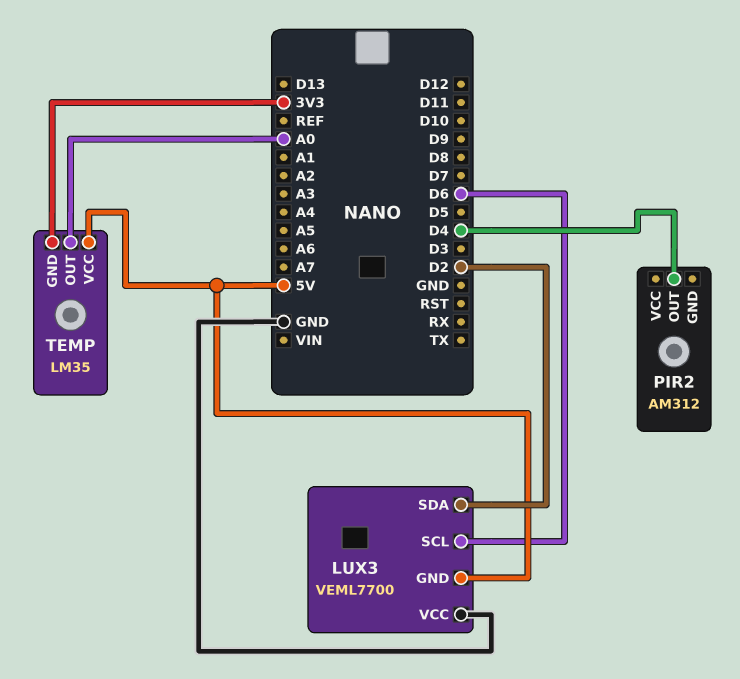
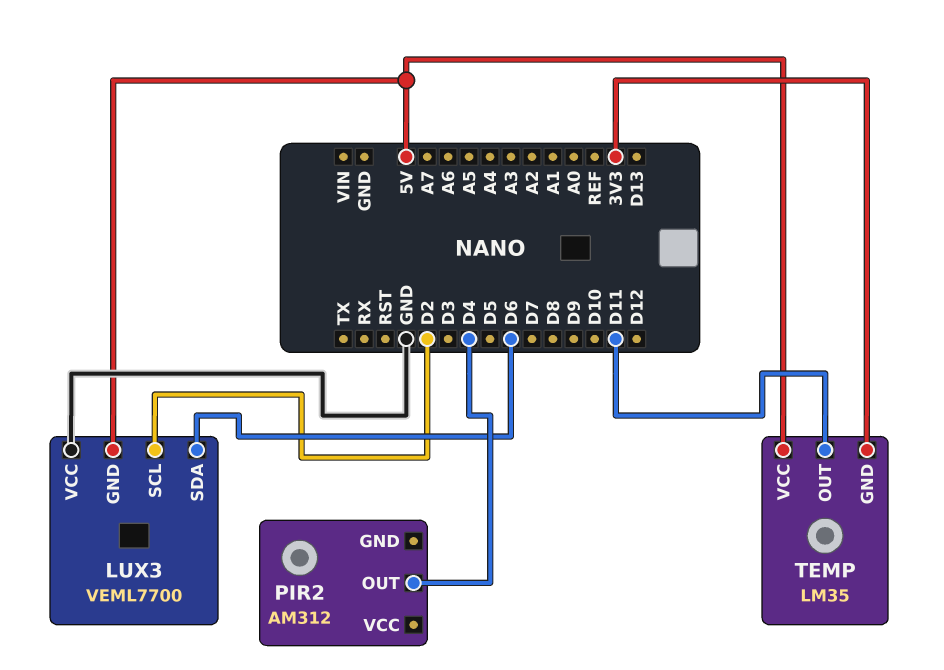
LUX3 pin SCL: D6 -> D2
LUX3 pin SDA: D2 -> D6
TEMP pin OUT: A0 -> D11

